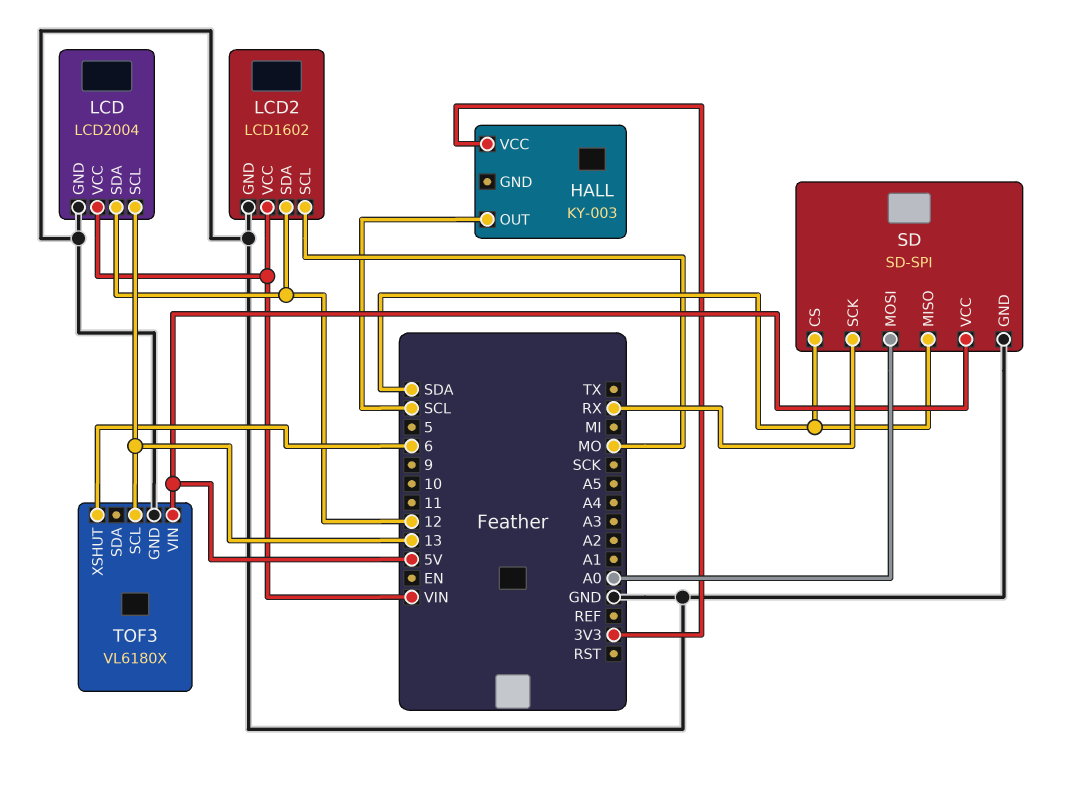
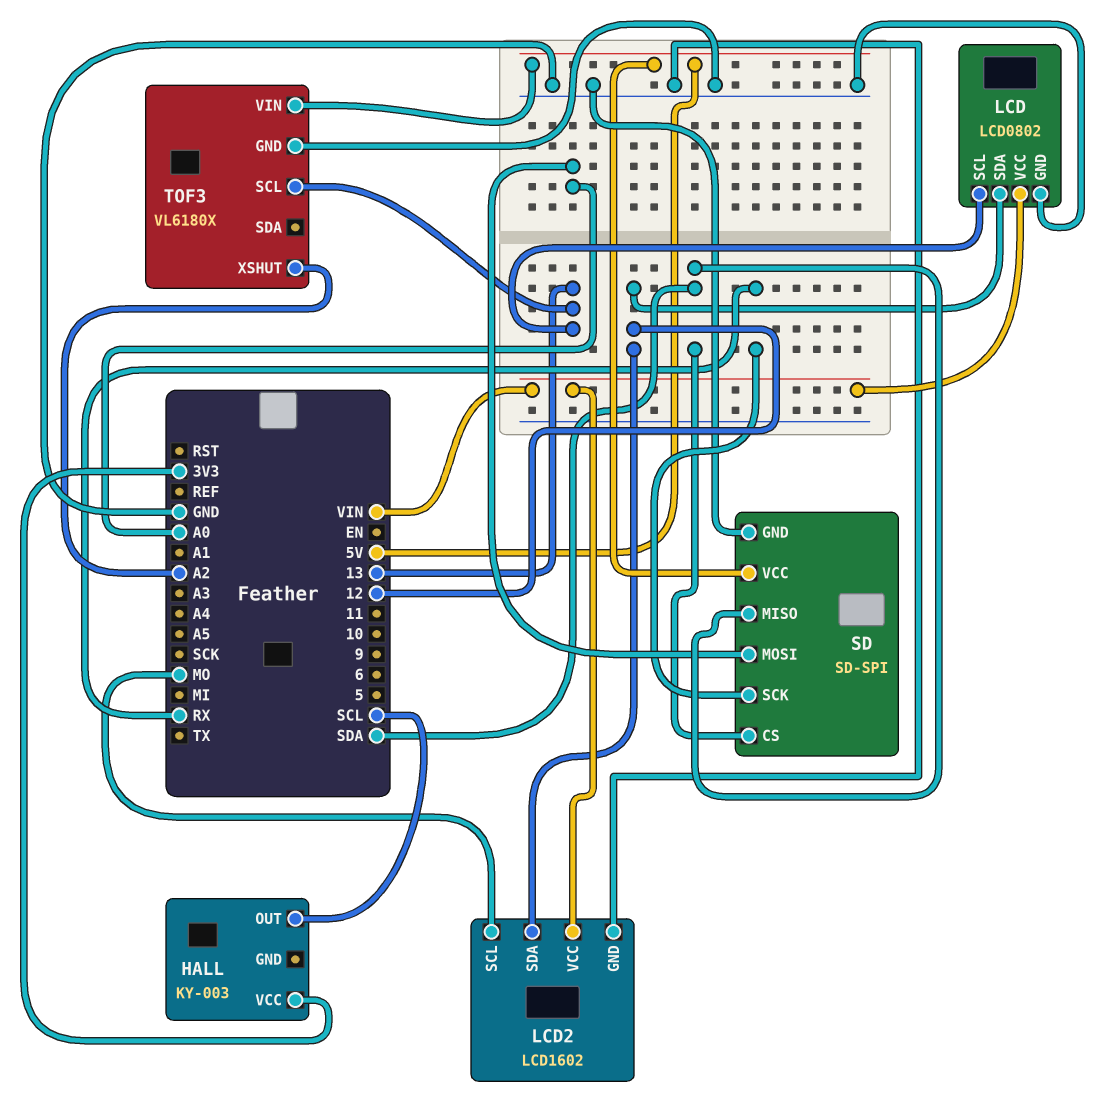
LCD: LCD2004 -> LCD0802
TOF3 pin XSHUT: 6 -> A2

